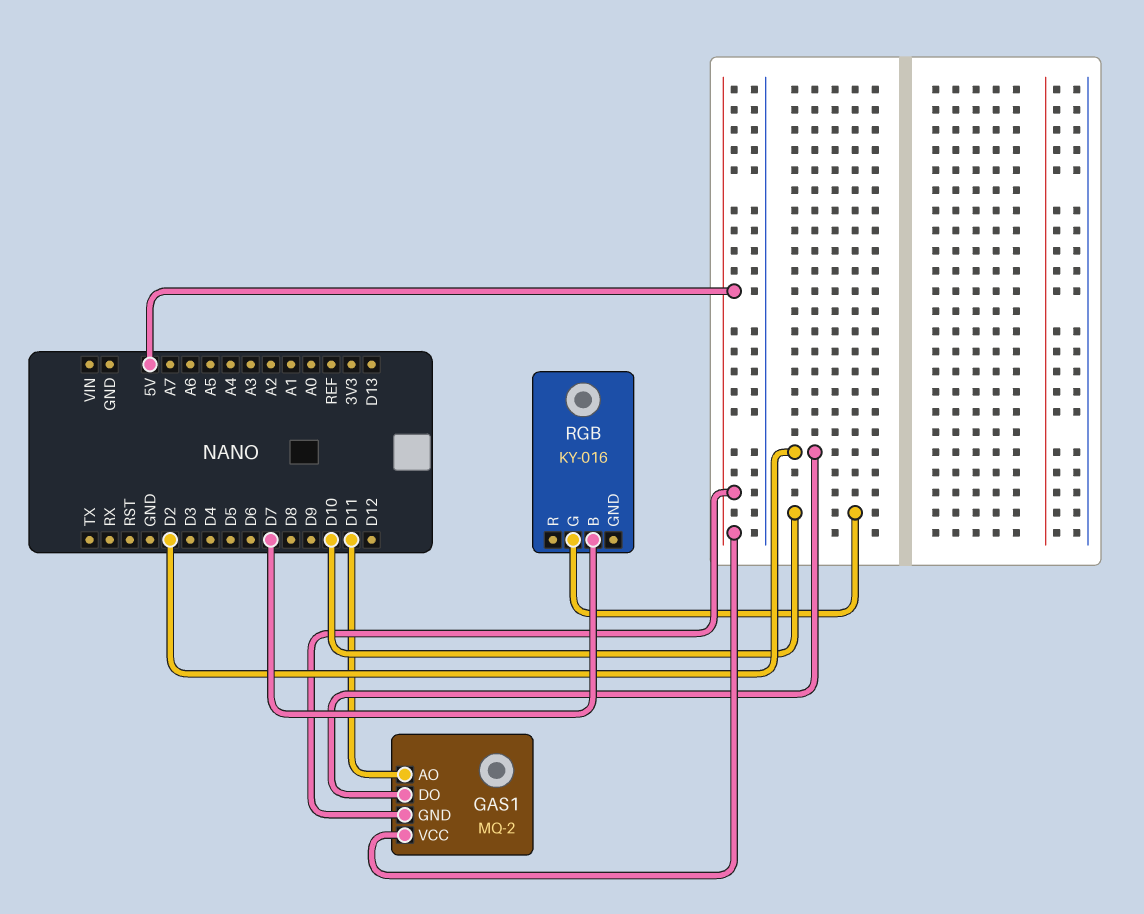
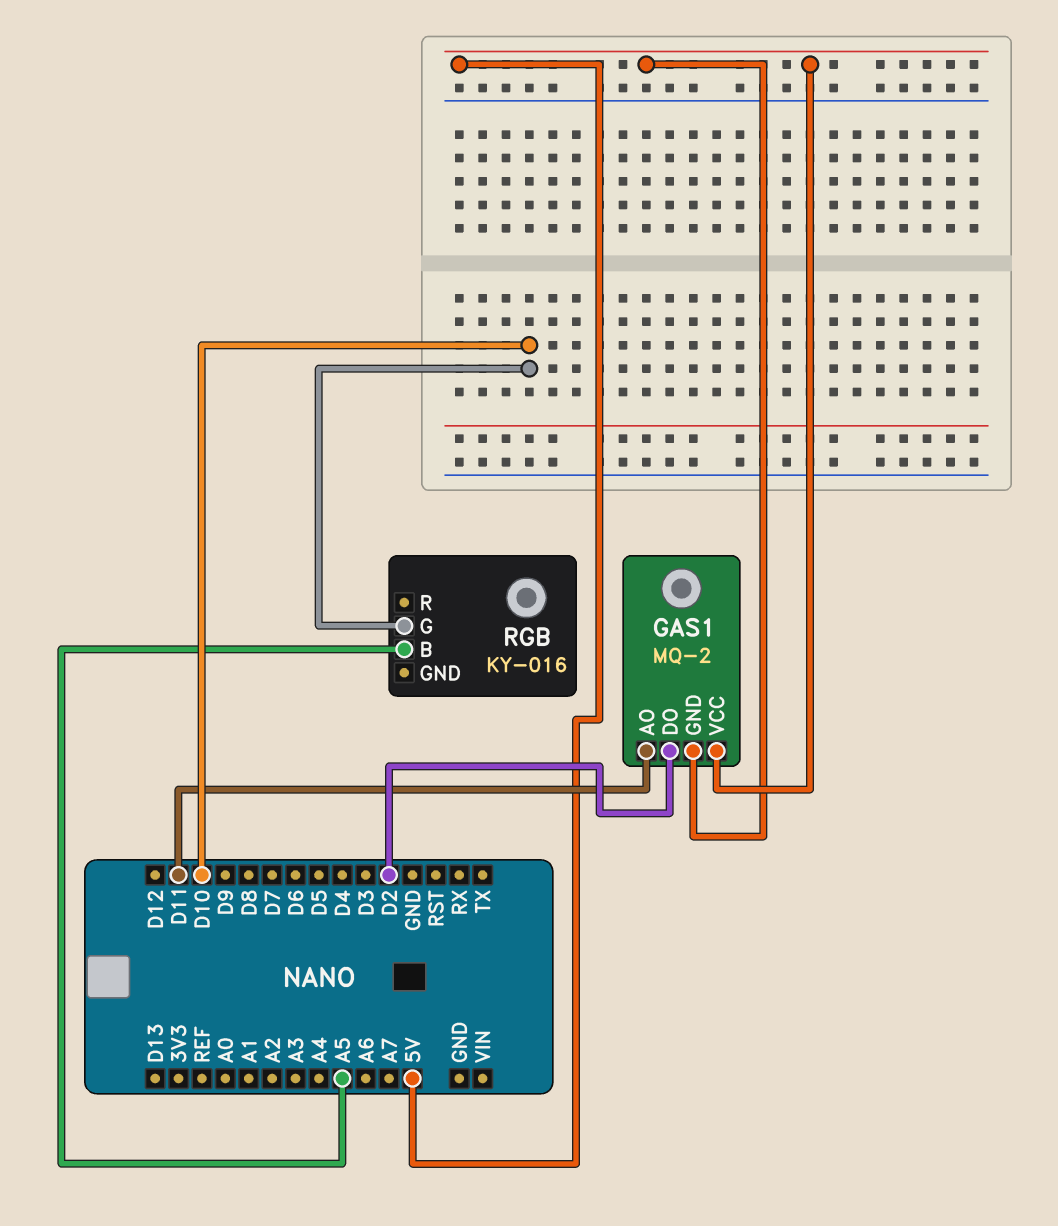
RGB pin B: D7 -> A5

